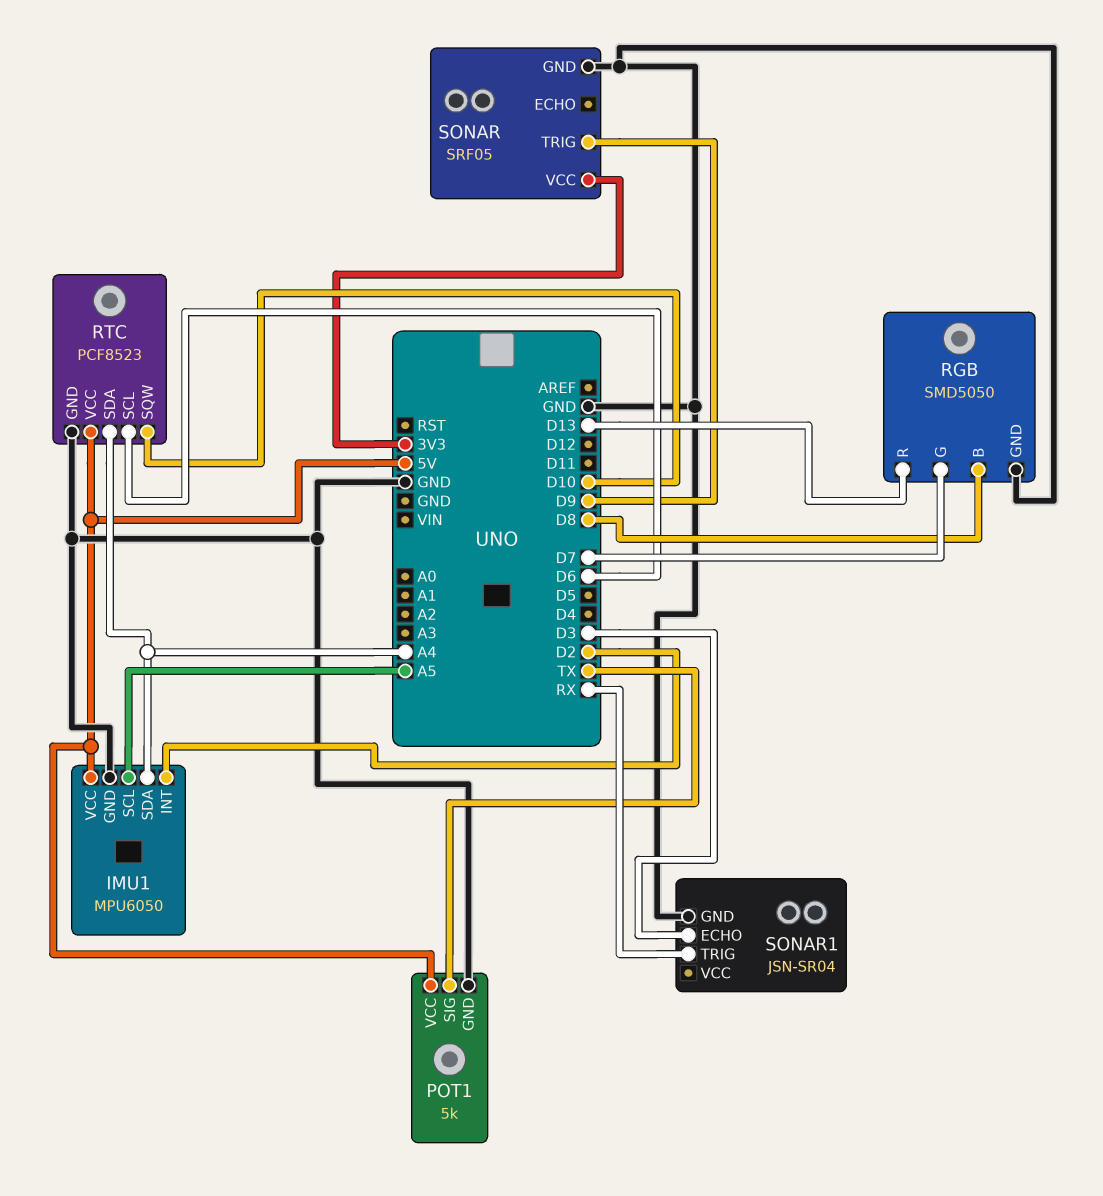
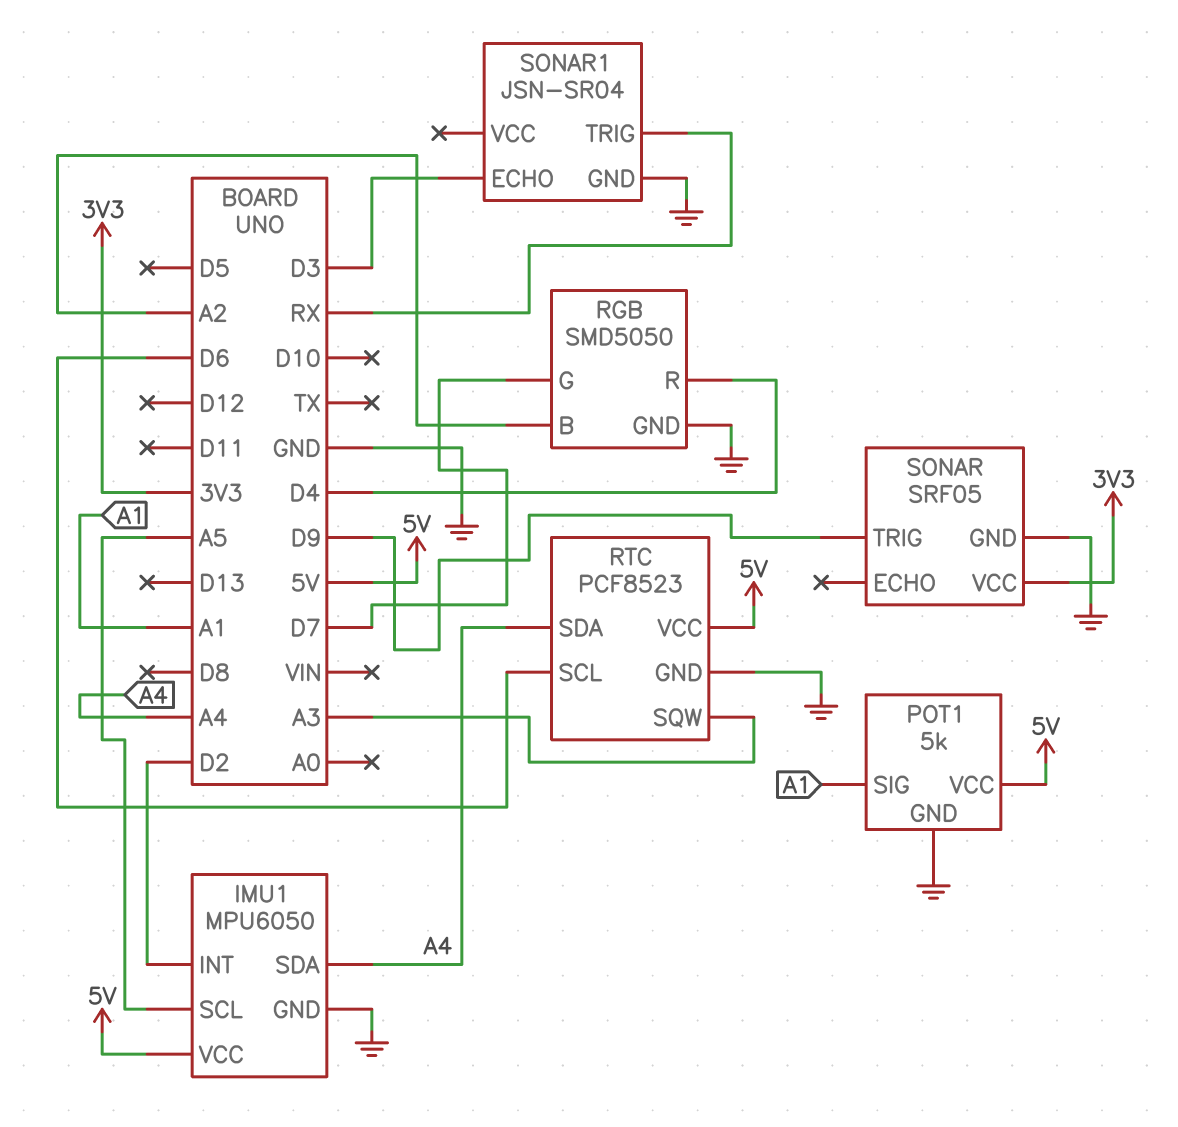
POT1 pin SIG: TX -> A1
RGB pin B: D8 -> A2
RGB pin R: D13 -> D4
RTC pin SQW: D10 -> A3

